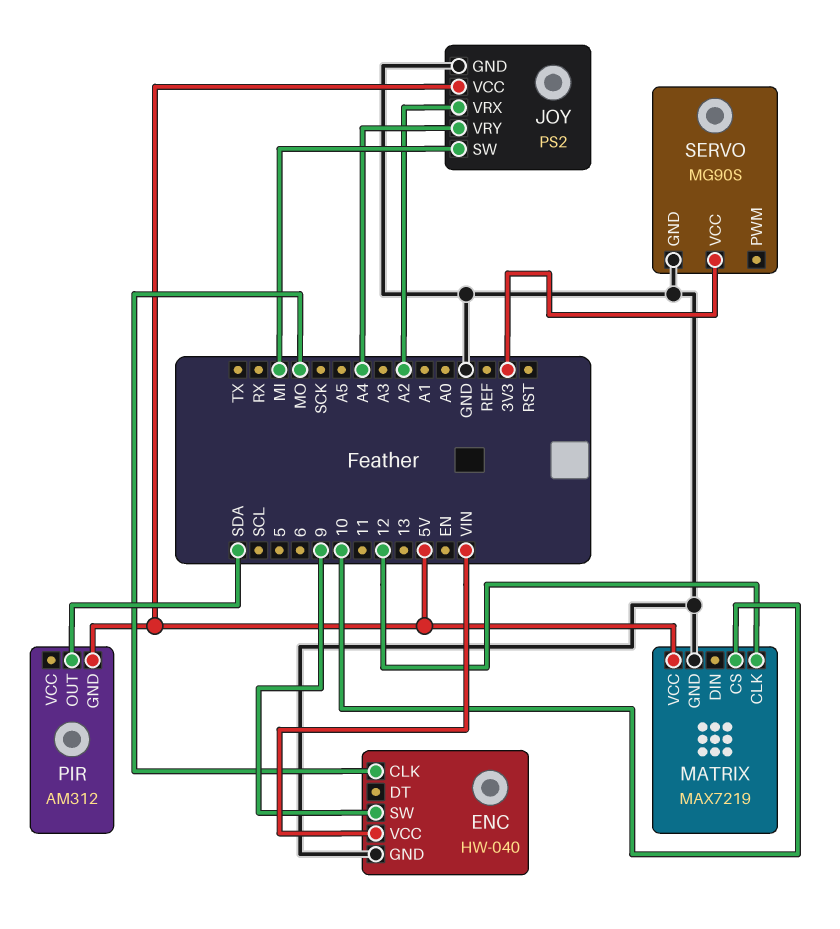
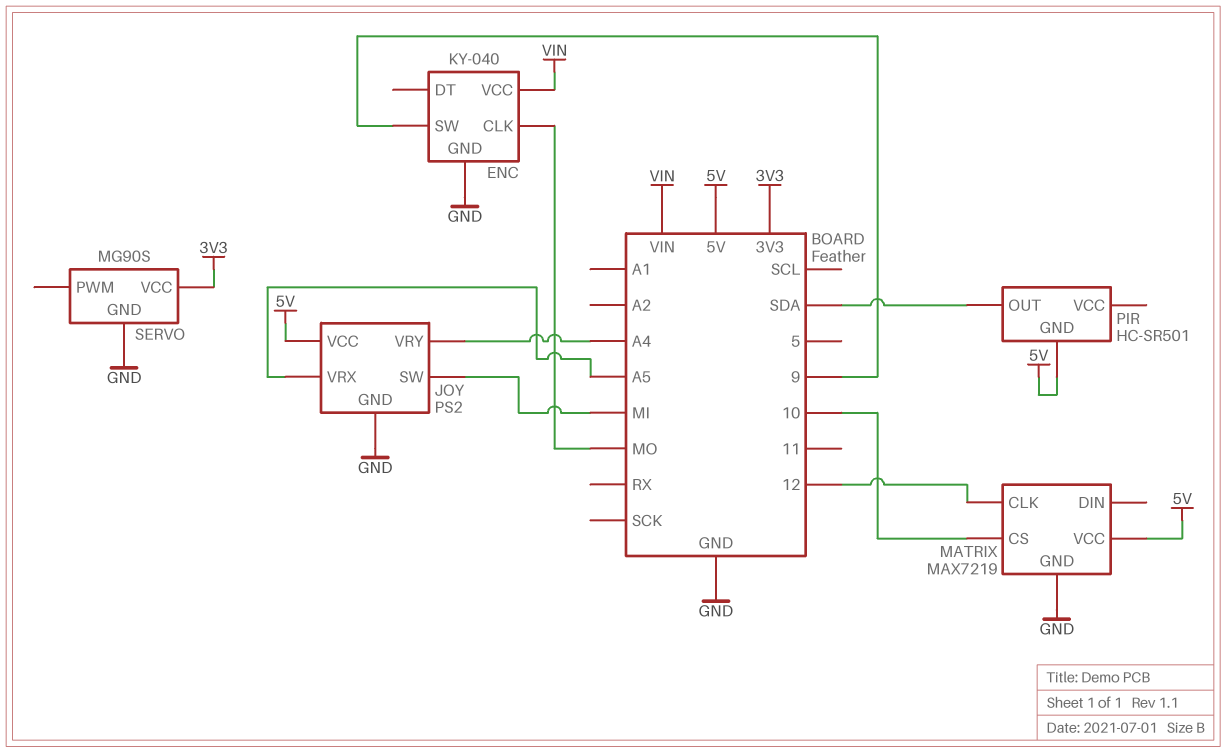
ENC: HW-040 -> KY-040
JOY pin VRX: A2 -> A5
PIR: AM312 -> HC-SR501

